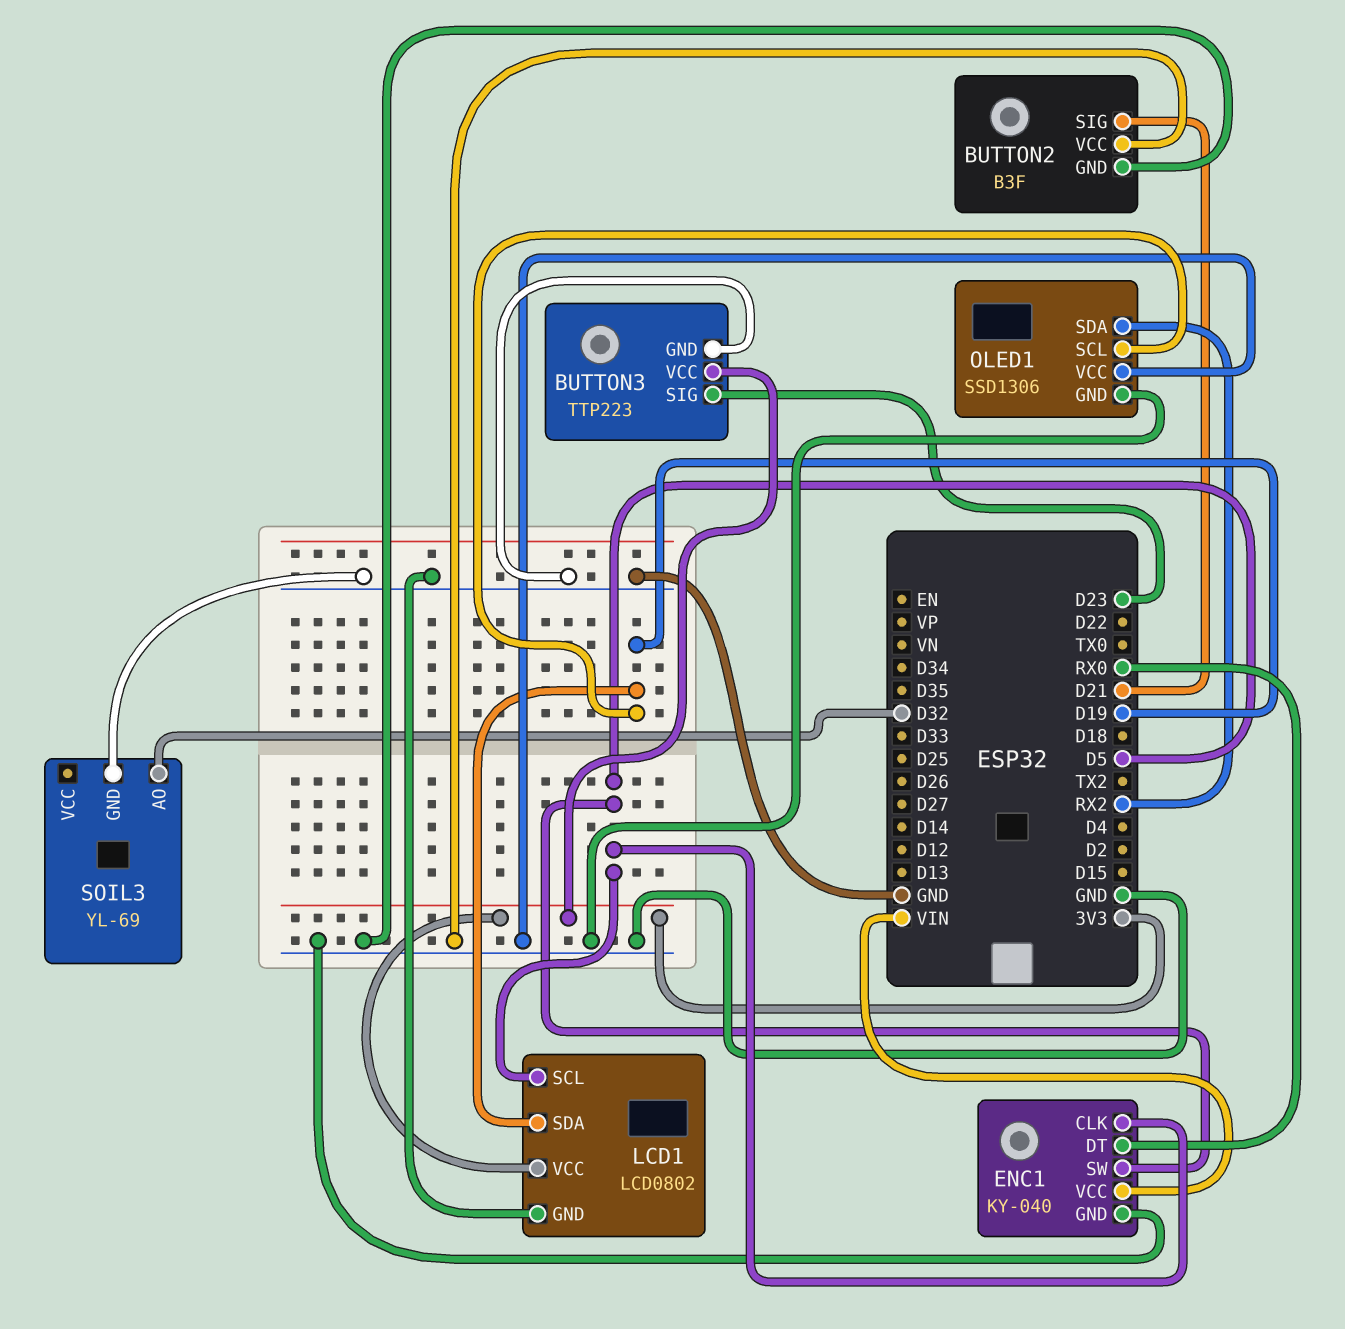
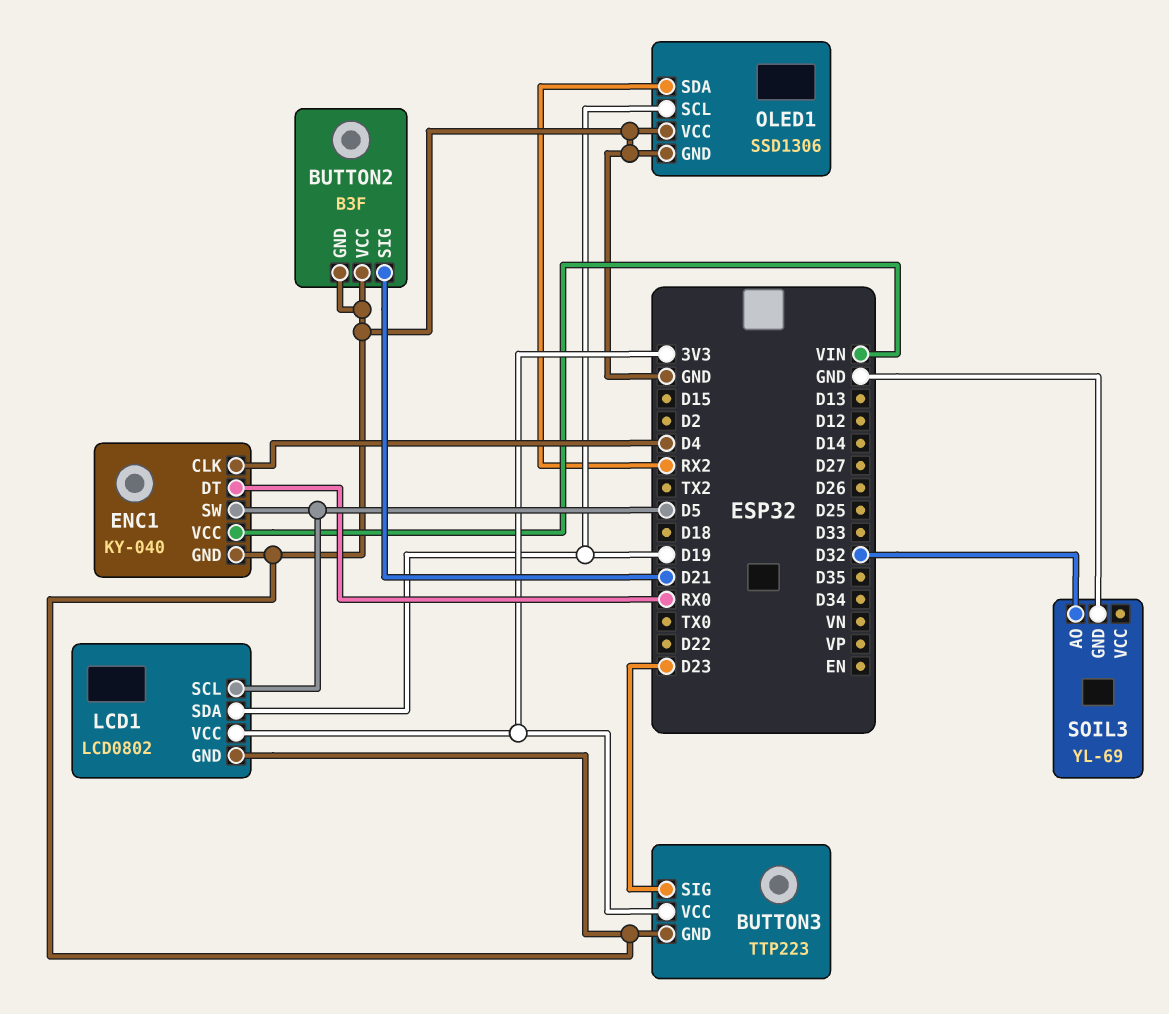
ENC1 pin CLK: D5 -> D4

